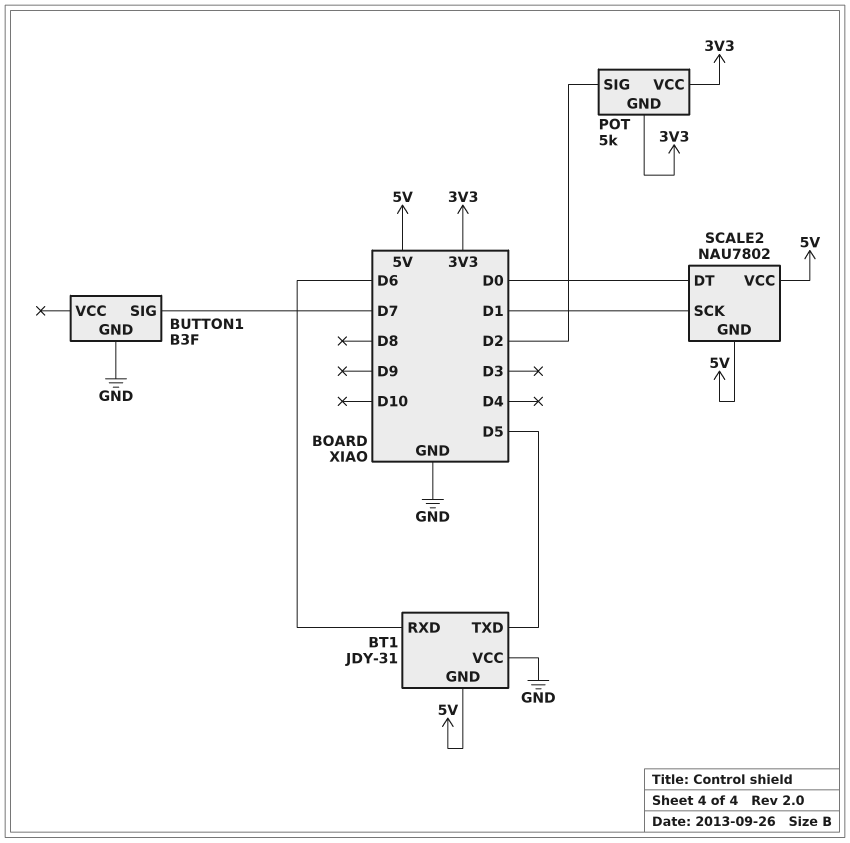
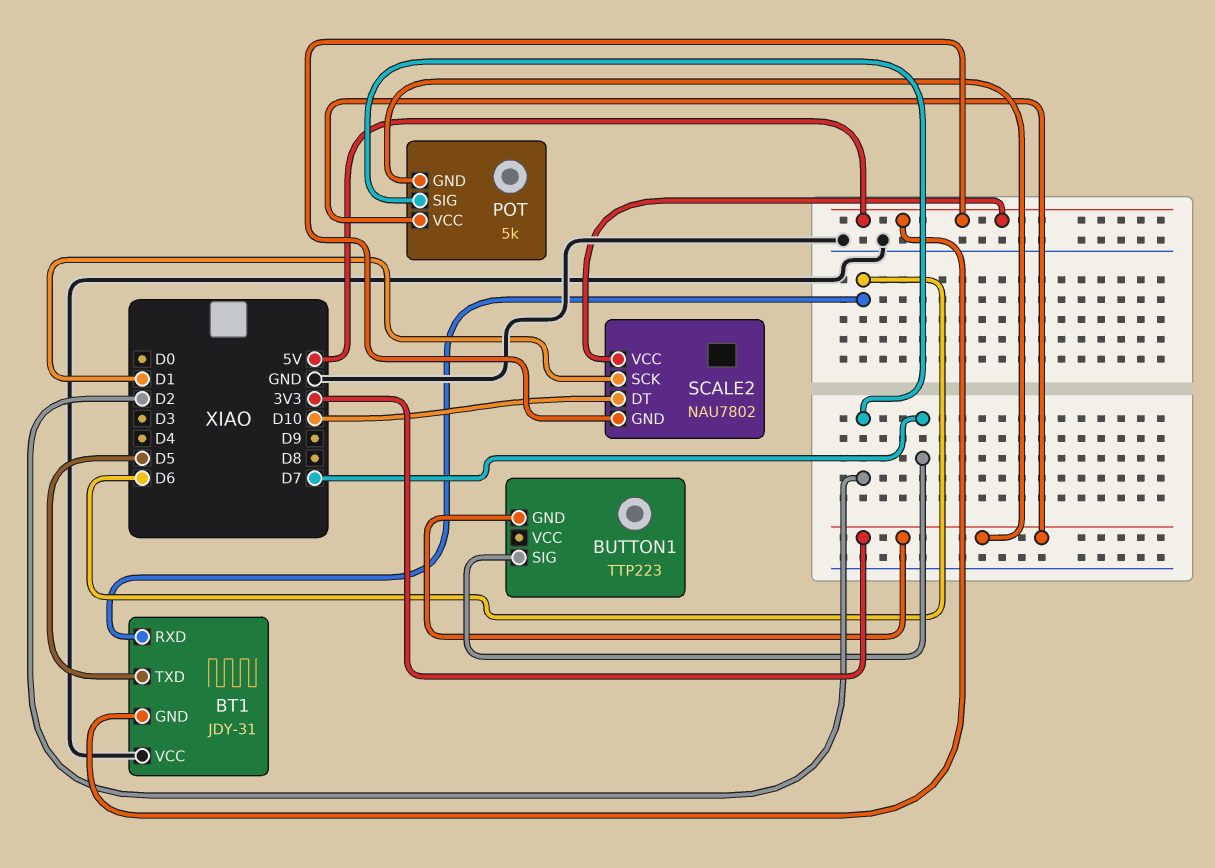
BUTTON1: B3F -> TTP223
BUTTON1 pin GND: GND -> 3V3
SCALE2 pin DT: D0 -> D10

